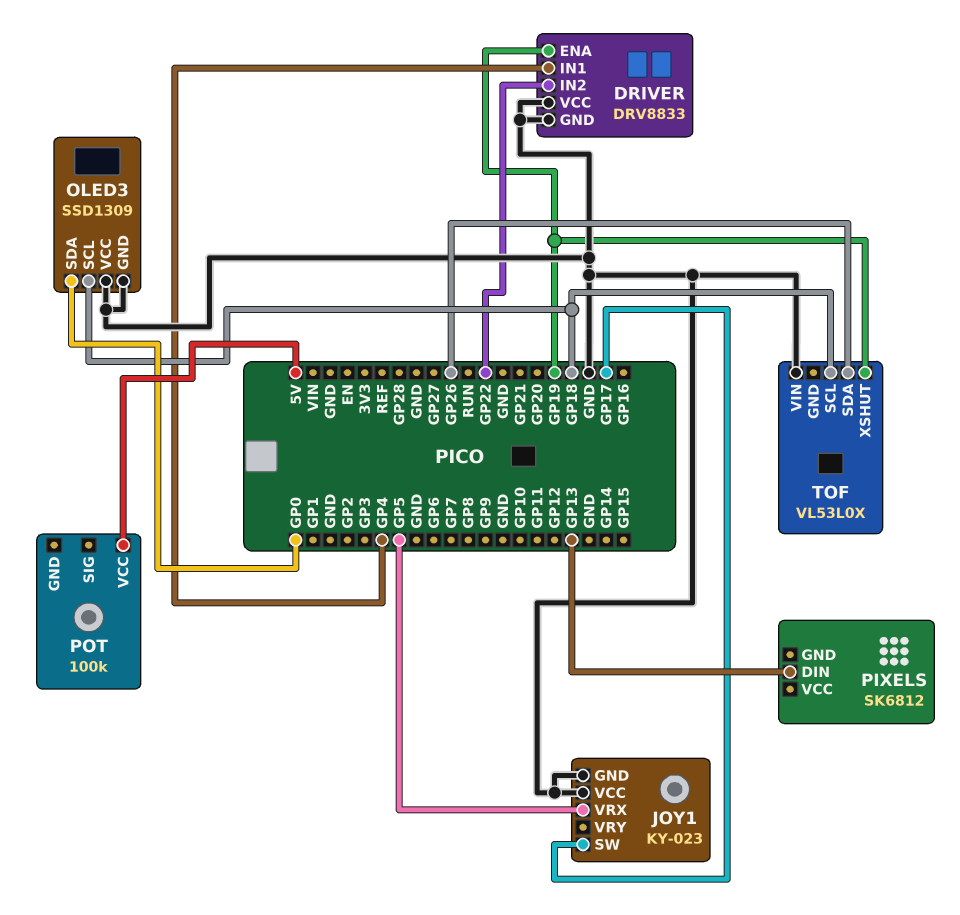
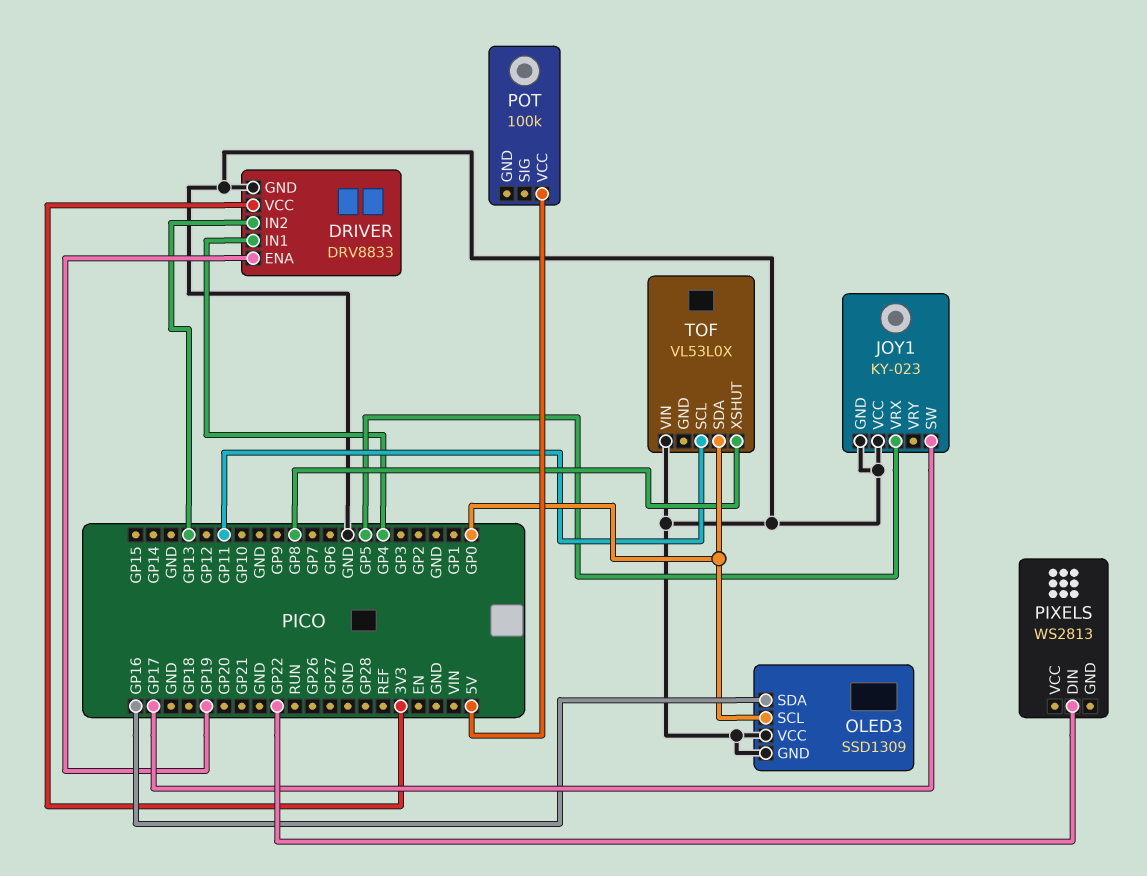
DRIVER pin IN2: GP22 -> GP13
DRIVER pin VCC: GND -> 3V3
OLED3 pin SCL: GP18 -> GP0
OLED3 pin SDA: GP0 -> GP16
PIXELS: SK6812 -> WS2813
PIXELS pin DIN: GP13 -> GP22
TOF pin SCL: GP18 -> GP11
TOF pin SDA: GP26 -> GP0
TOF pin XSHUT: GP19 -> GP8

